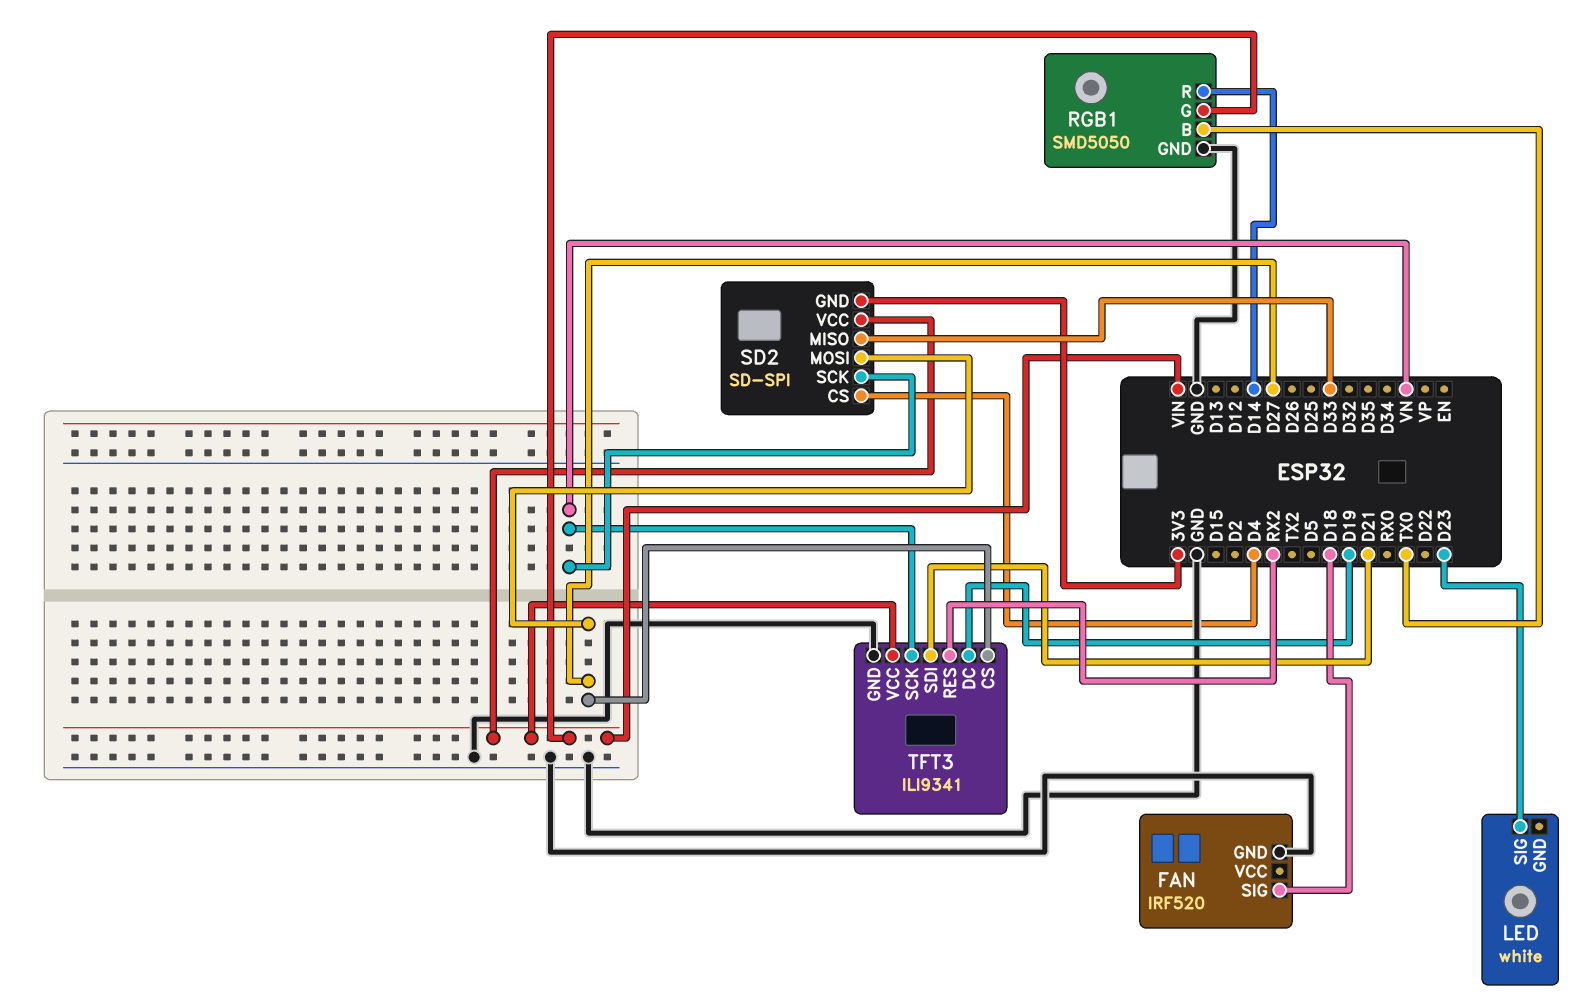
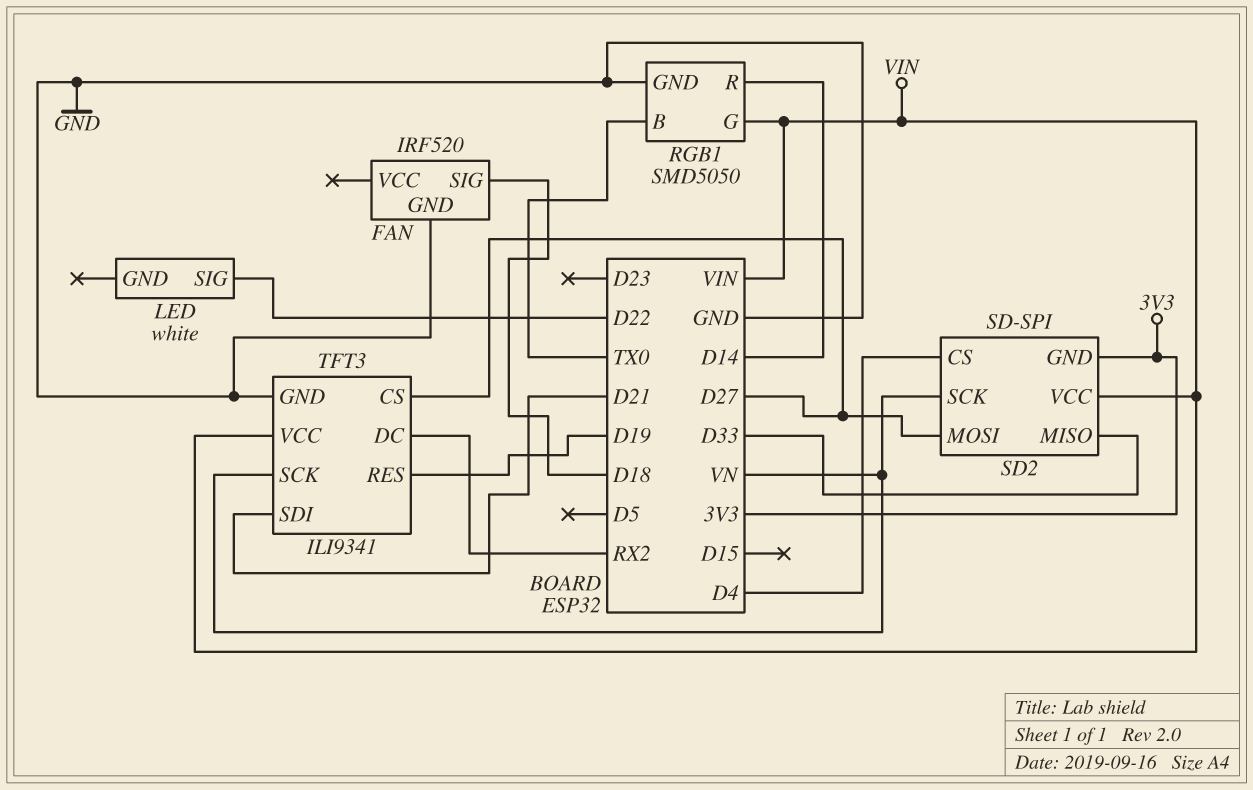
LED pin SIG: D23 -> D22
TFT3 pin DC: D19 -> RX2
TFT3 pin RES: RX2 -> D19

